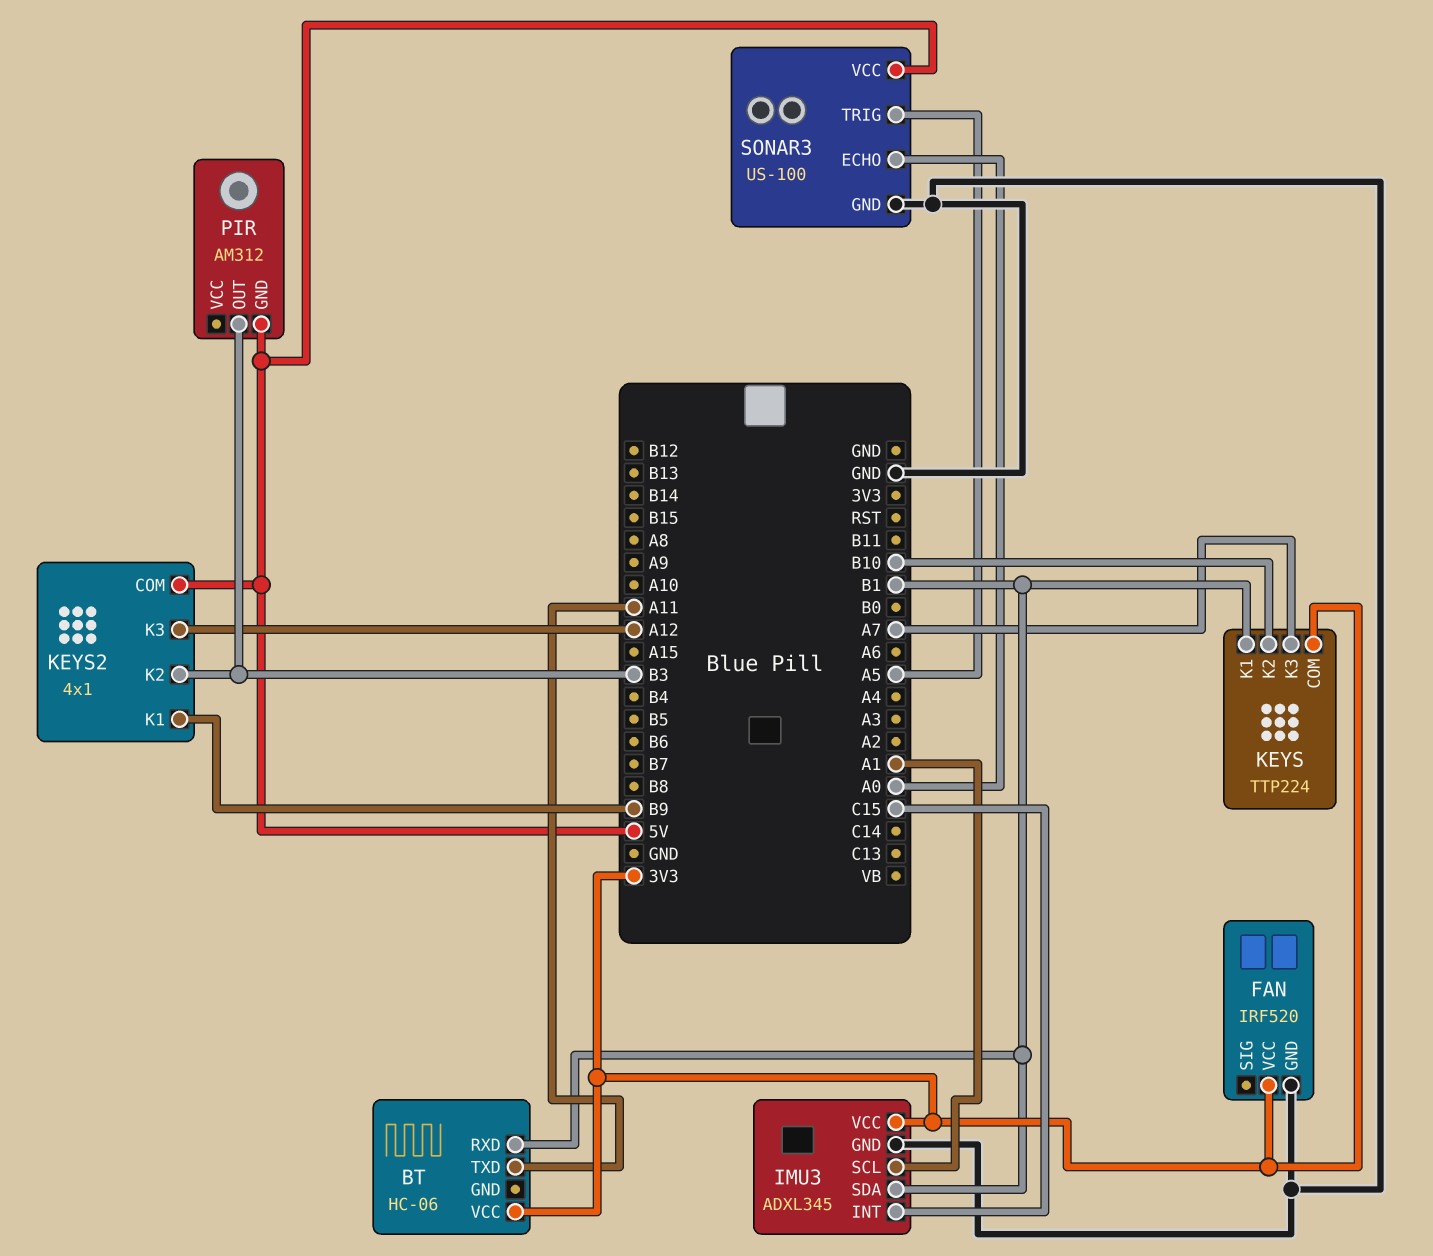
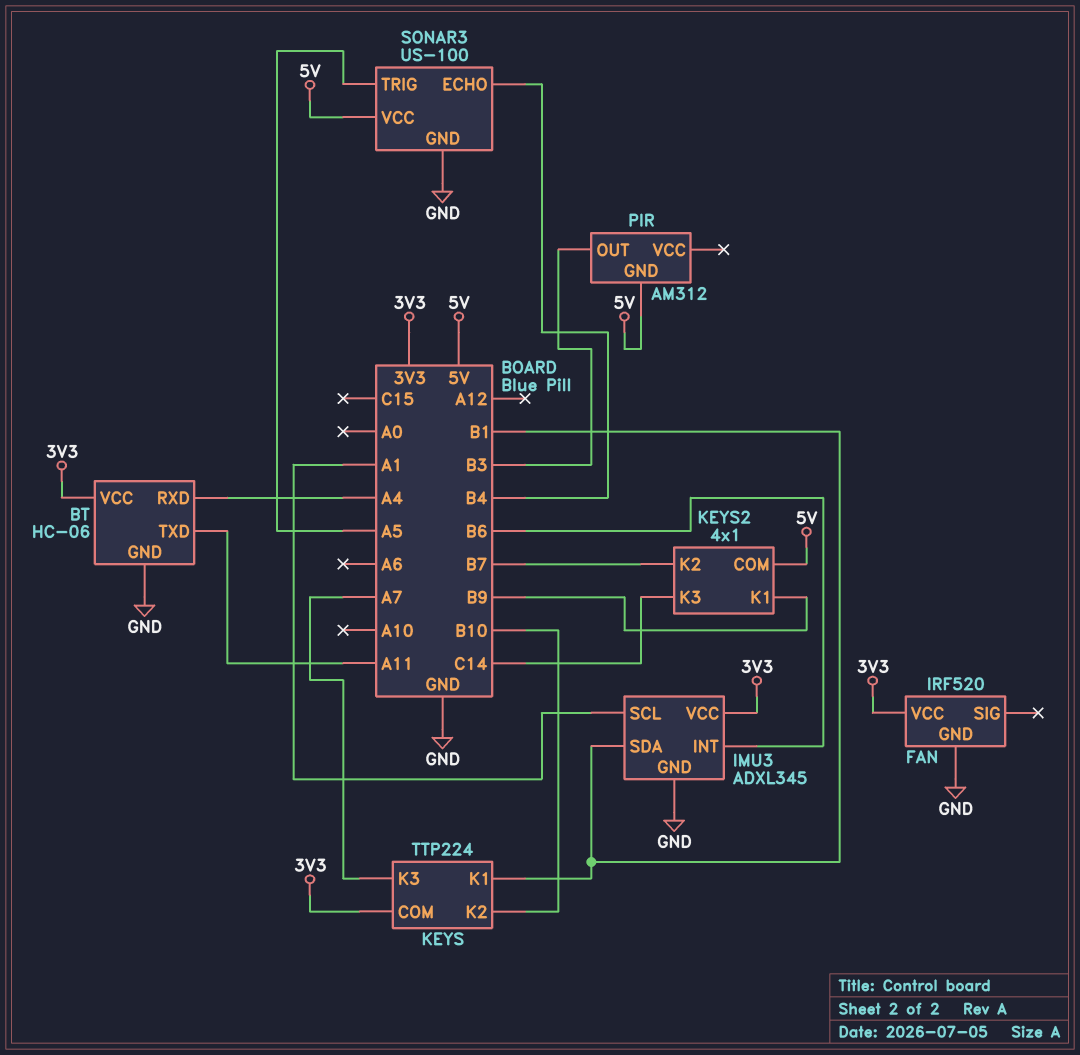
BT pin GND: none -> GND
BT pin RXD: B1 -> A4
IMU3 pin INT: C15 -> B6
KEYS2 pin K2: B3 -> B7
KEYS2 pin K3: A12 -> C14
SONAR3 pin ECHO: A0 -> B4

